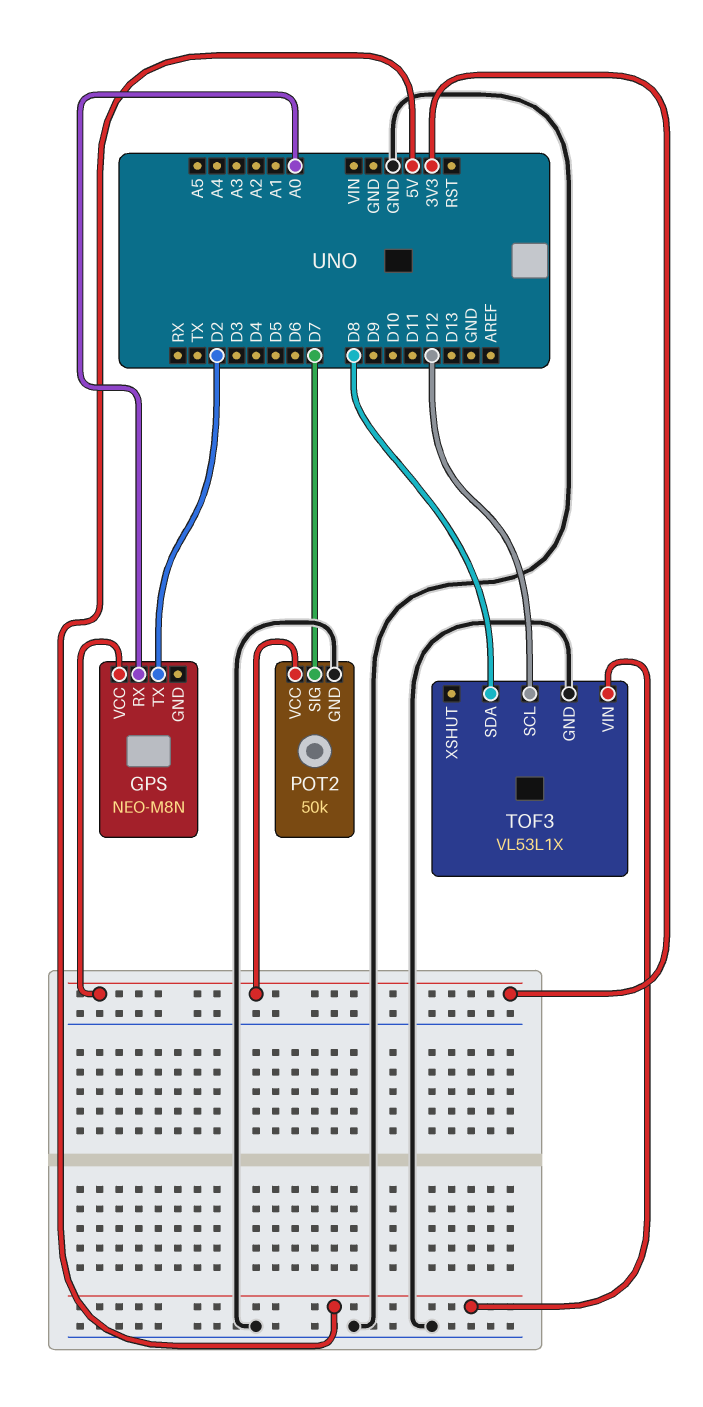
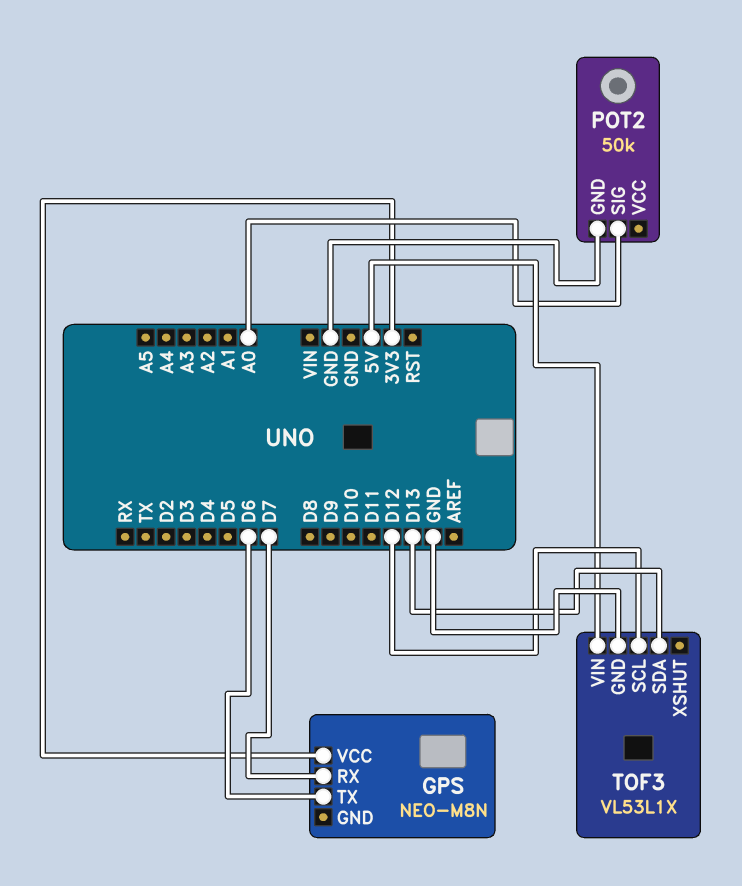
GPS pin RX: A0 -> D7
GPS pin TX: D2 -> D6
POT2 pin SIG: D7 -> A0
POT2 pin VCC: 3V3 -> none
TOF3 pin SDA: D8 -> D13

